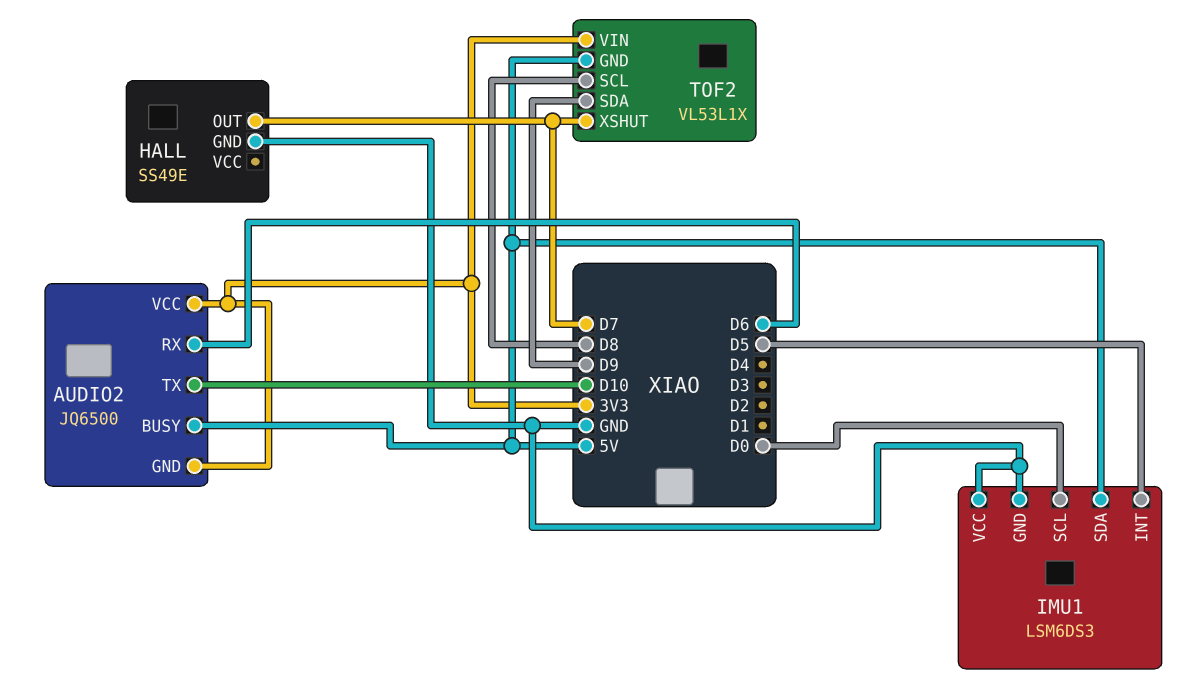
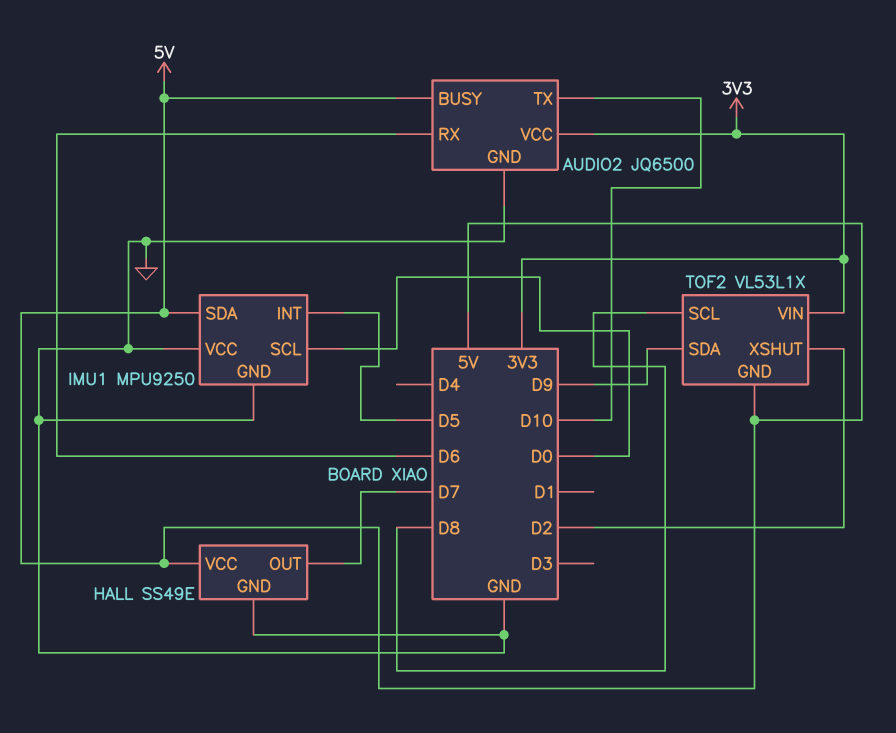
AUDIO2 pin GND: 3V3 -> GND
HALL pin VCC: none -> 5V
IMU1: LSM6DS3 -> MPU9250
TOF2 pin XSHUT: D7 -> D2

